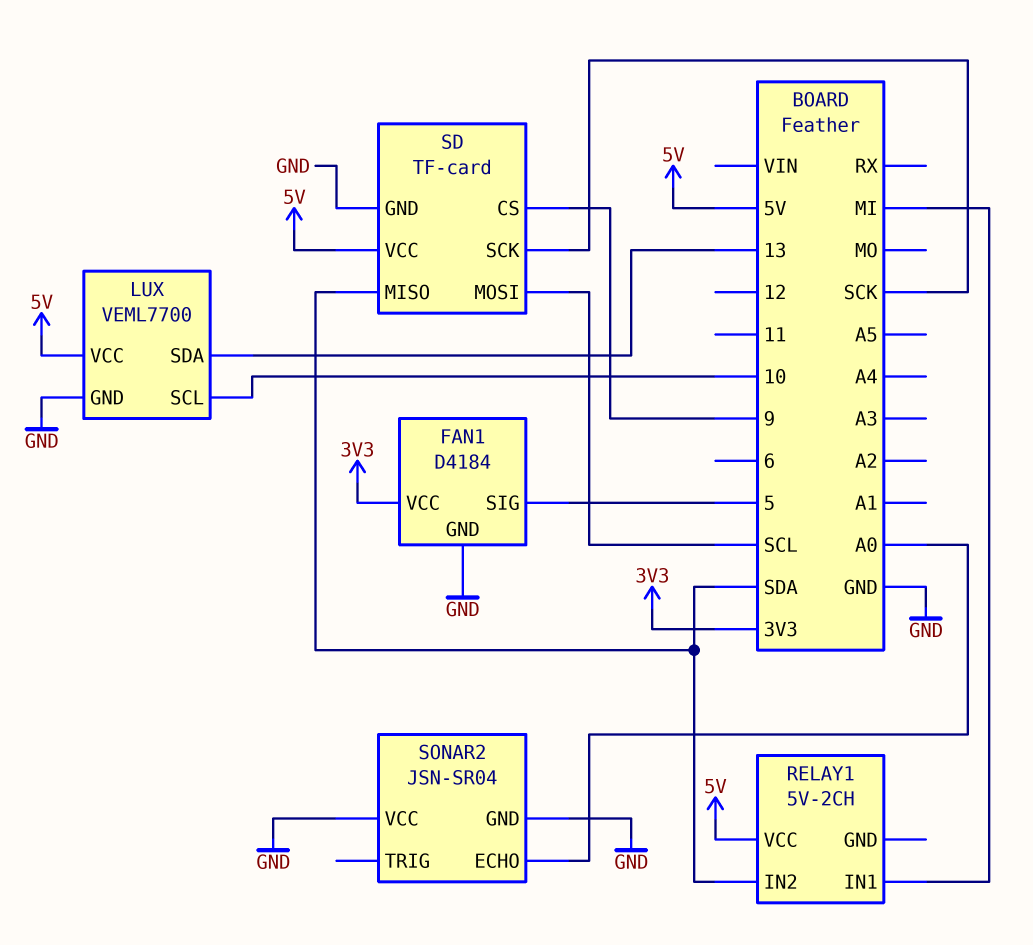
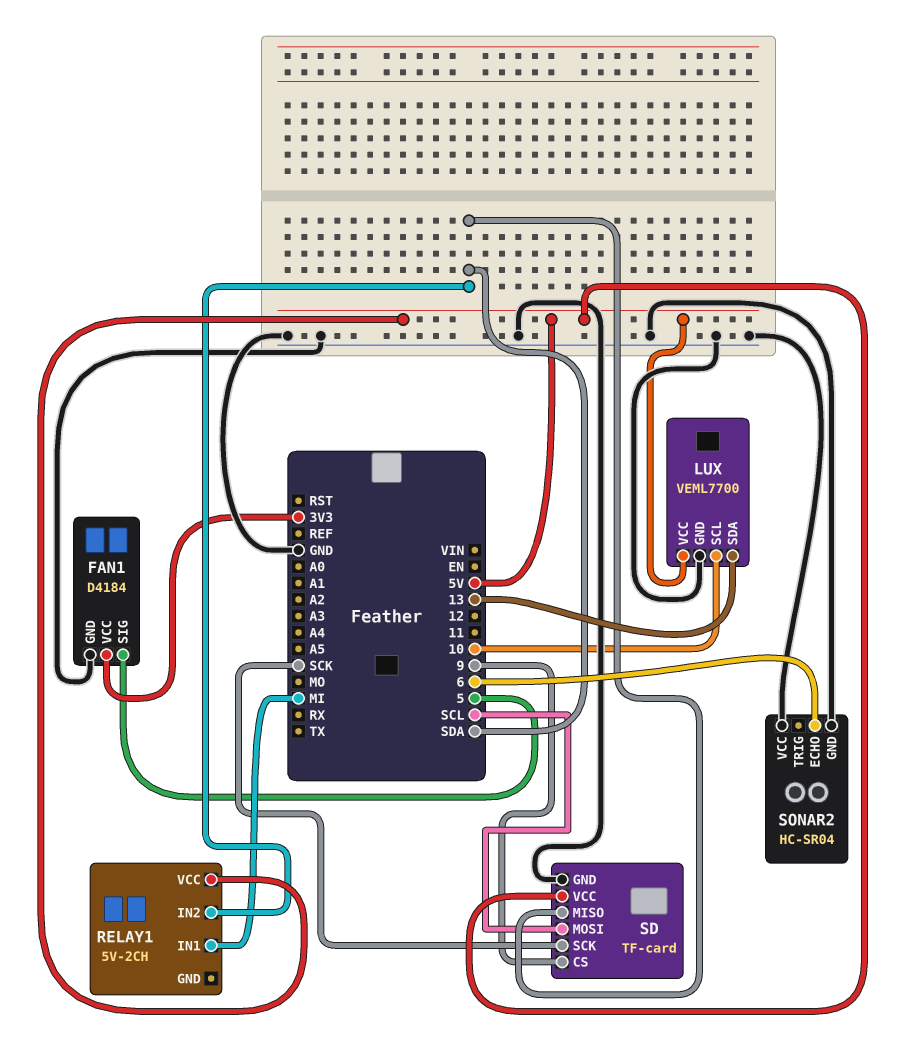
SONAR2: JSN-SR04 -> HC-SR04
SONAR2 pin ECHO: A0 -> 6

